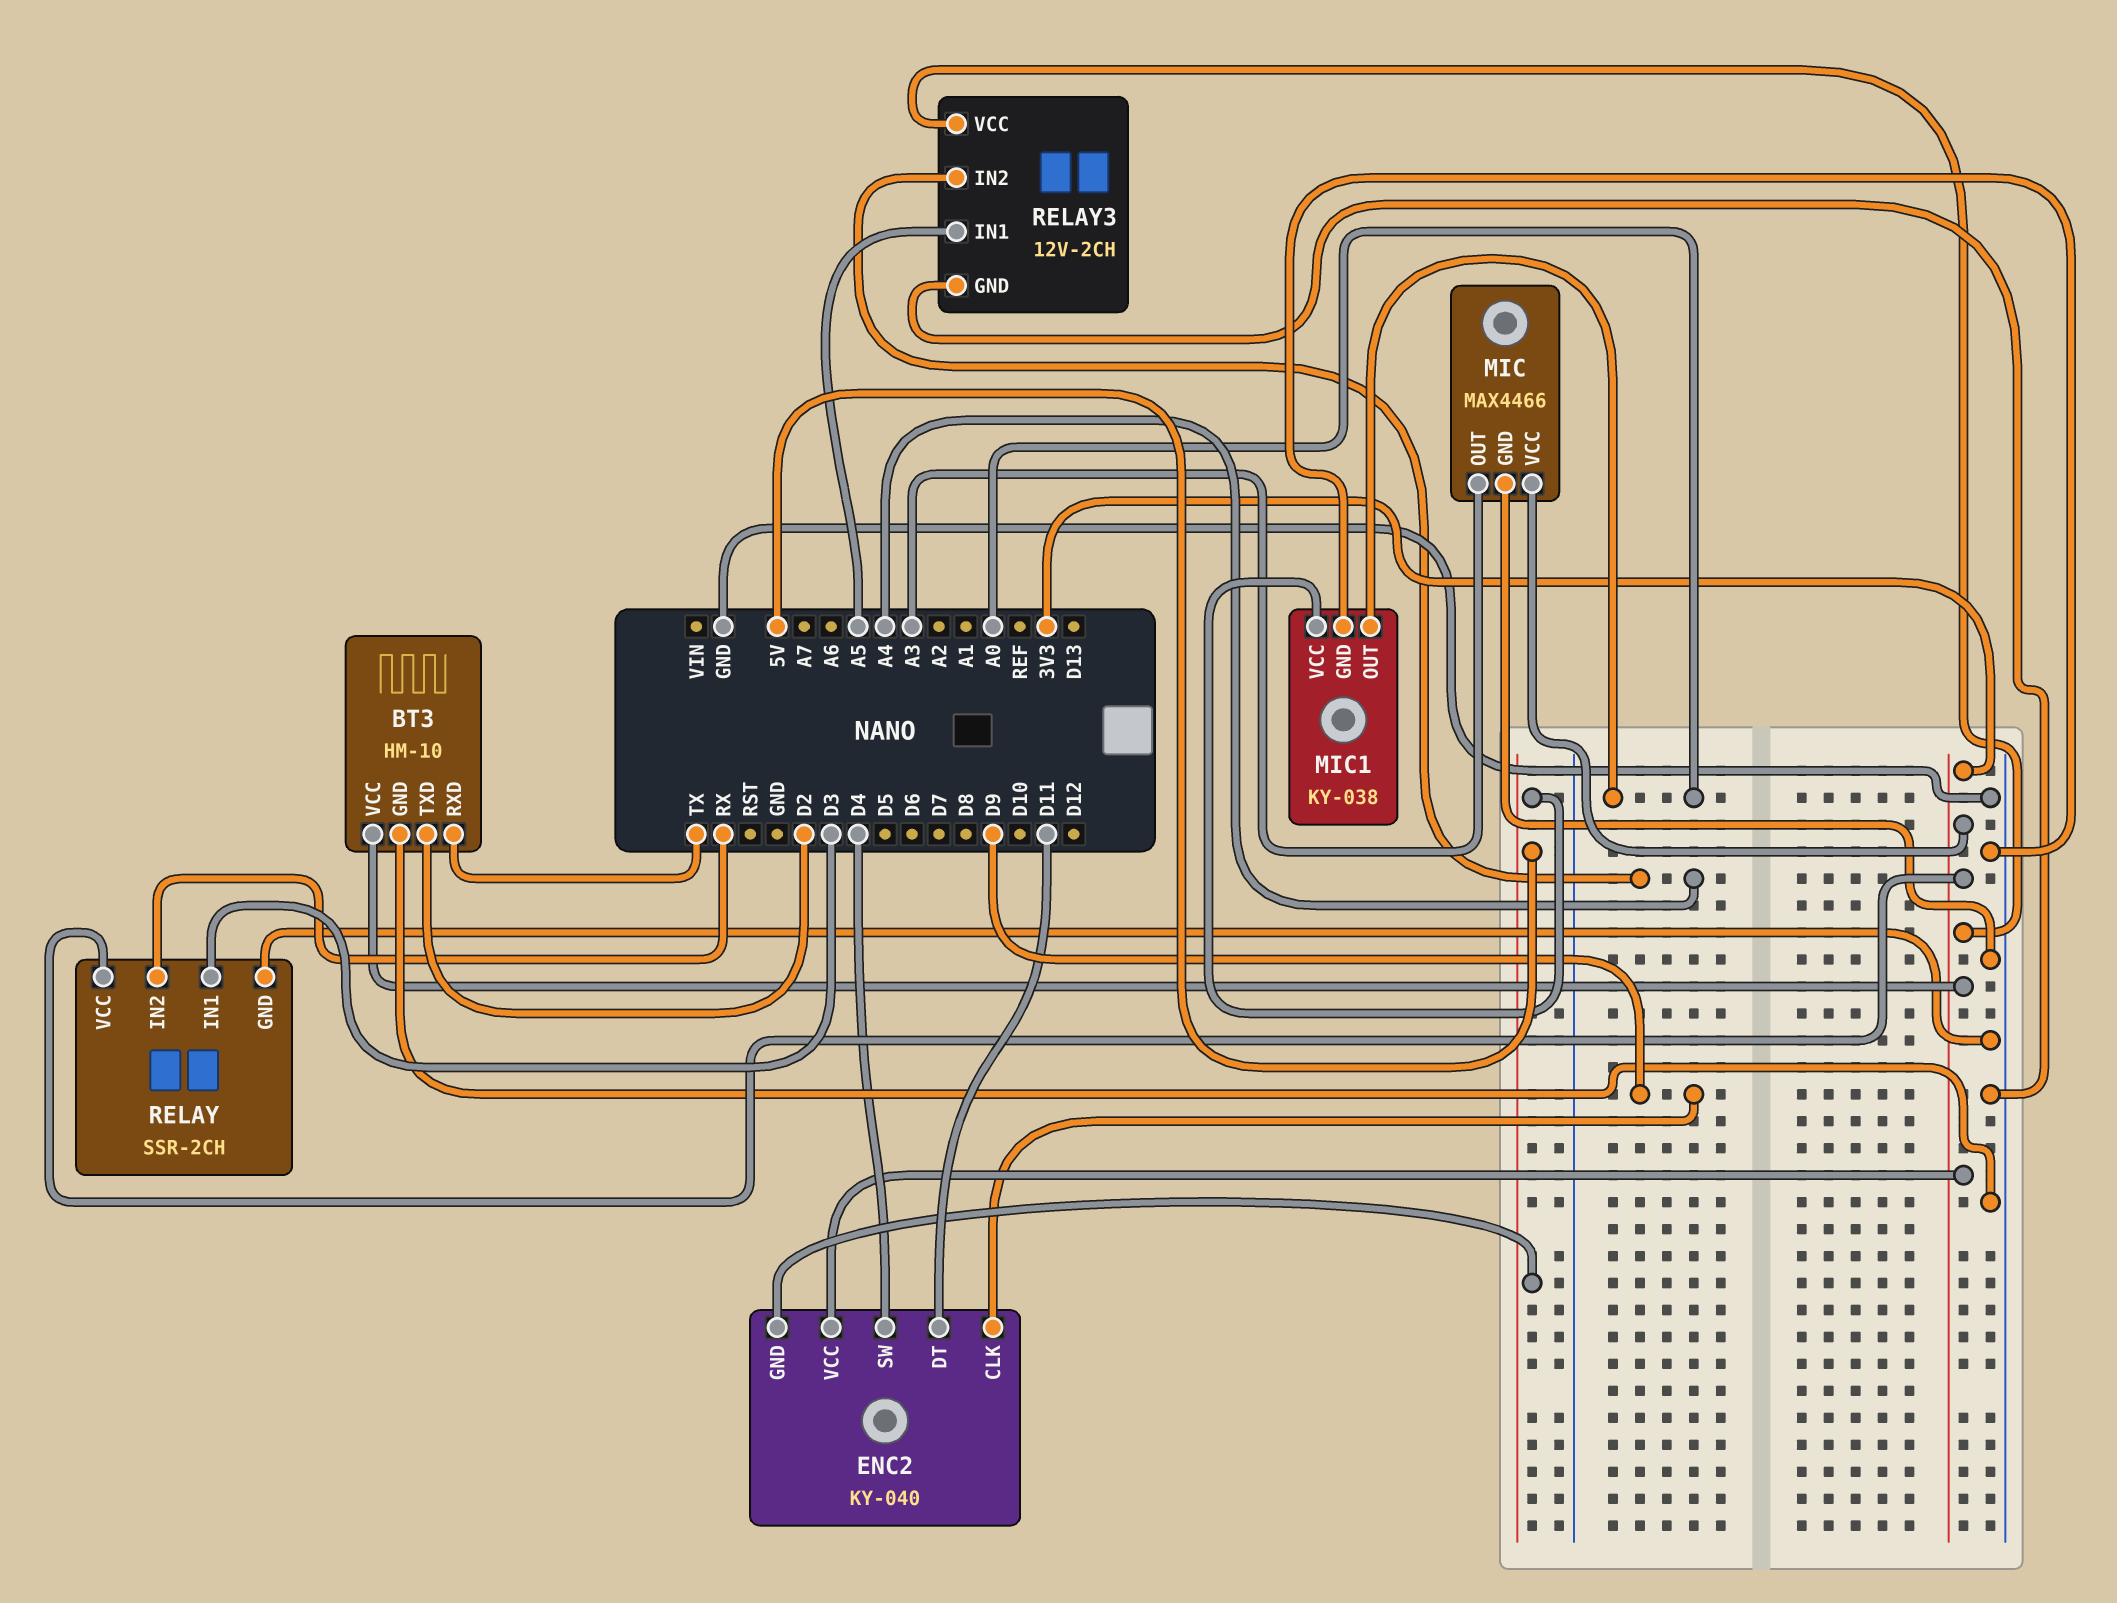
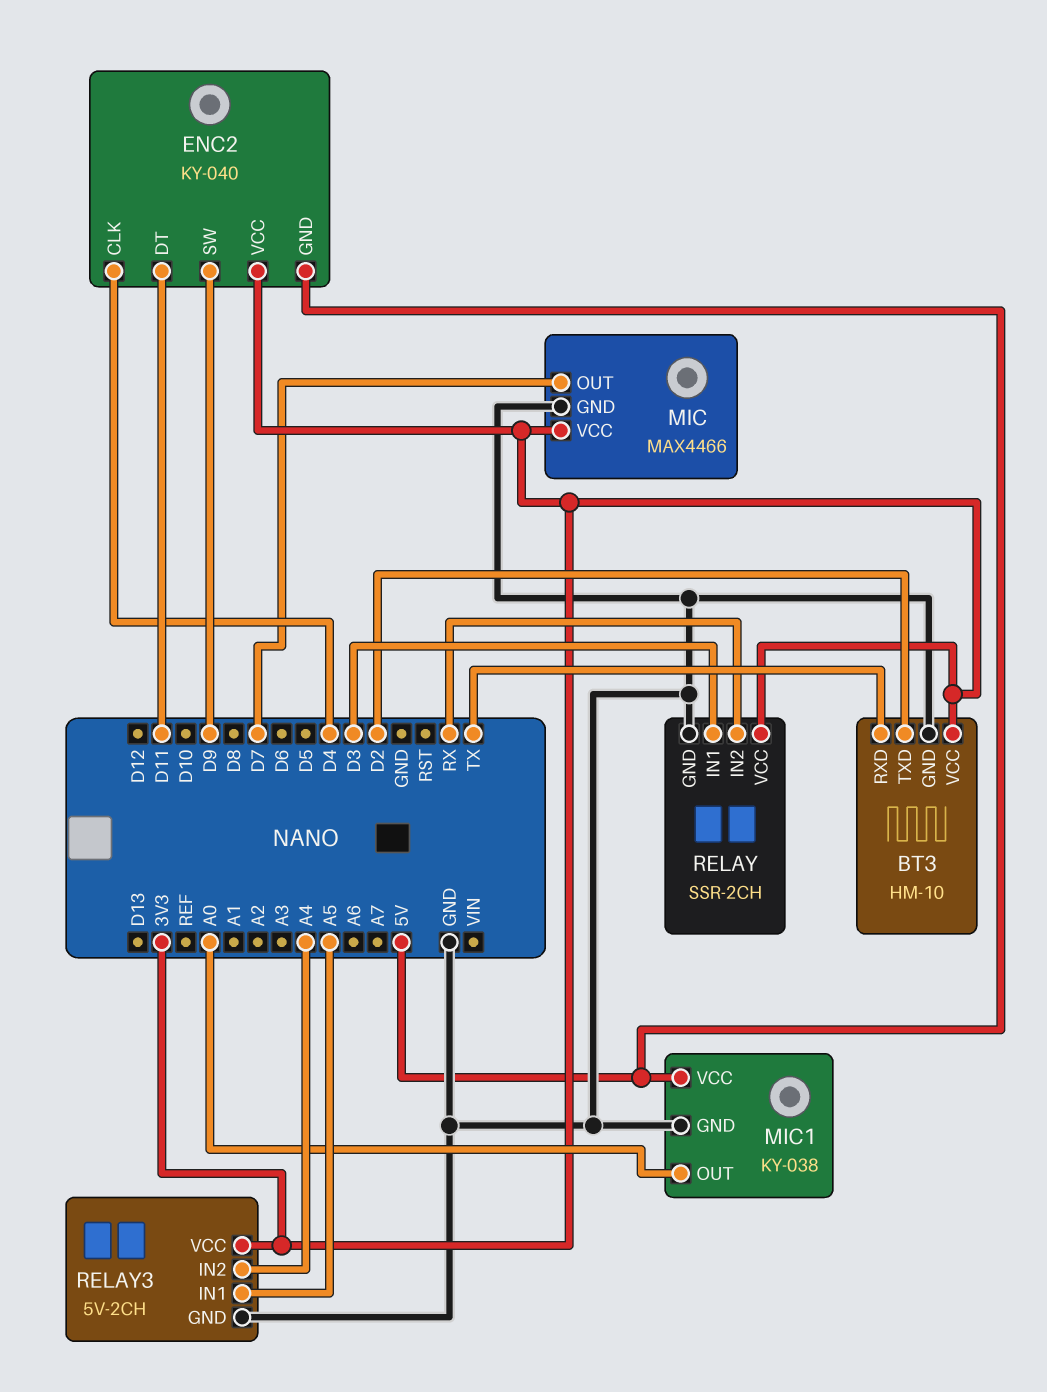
ENC2 pin CLK: D9 -> D4
ENC2 pin SW: D4 -> D9
MIC pin OUT: A3 -> D7
RELAY3: 12V-2CH -> 5V-2CH

